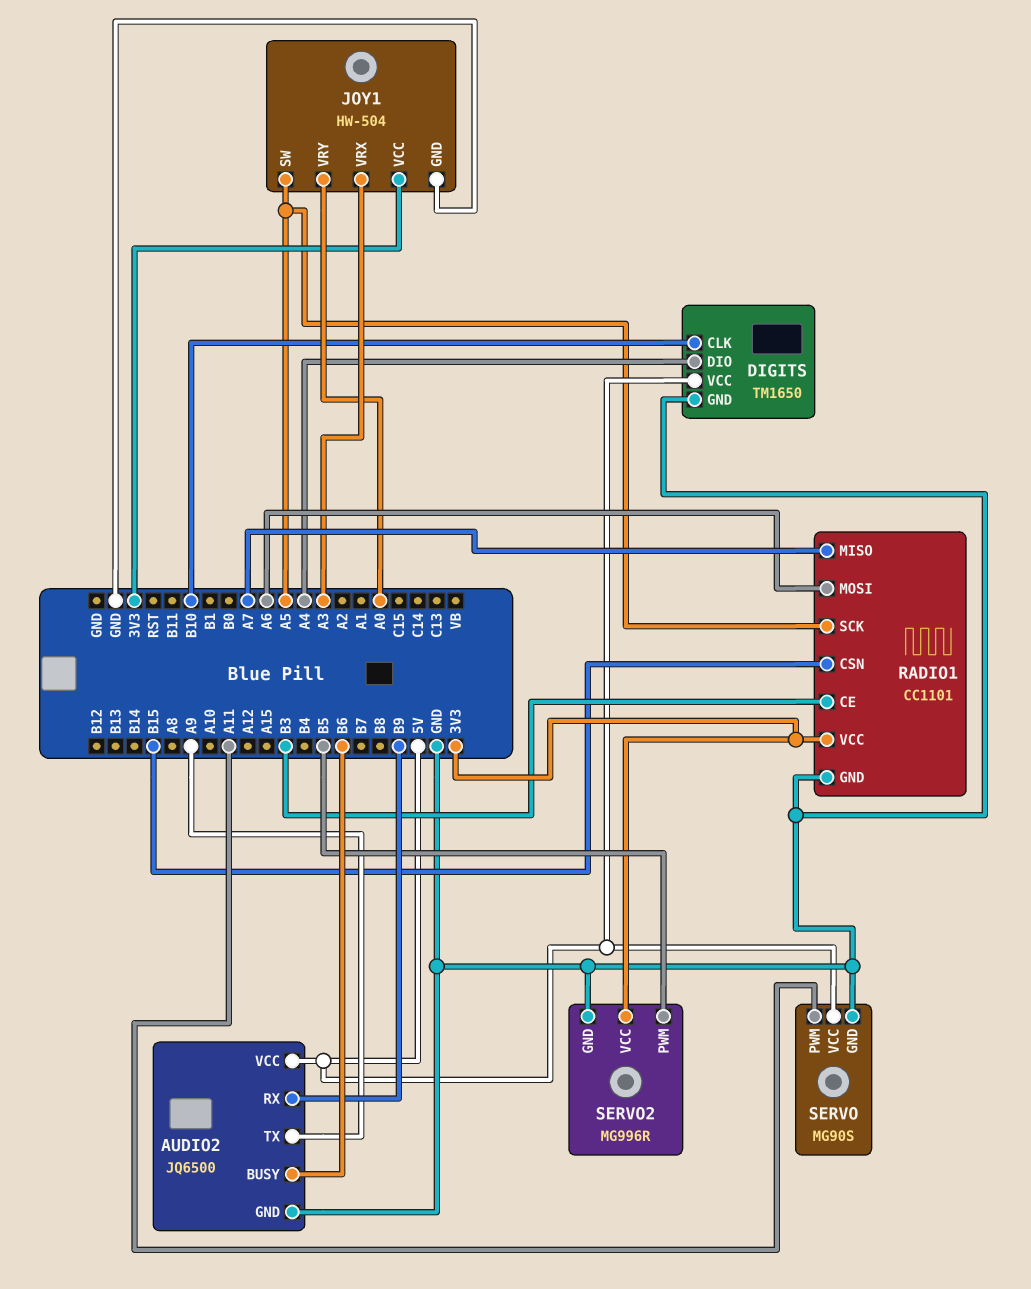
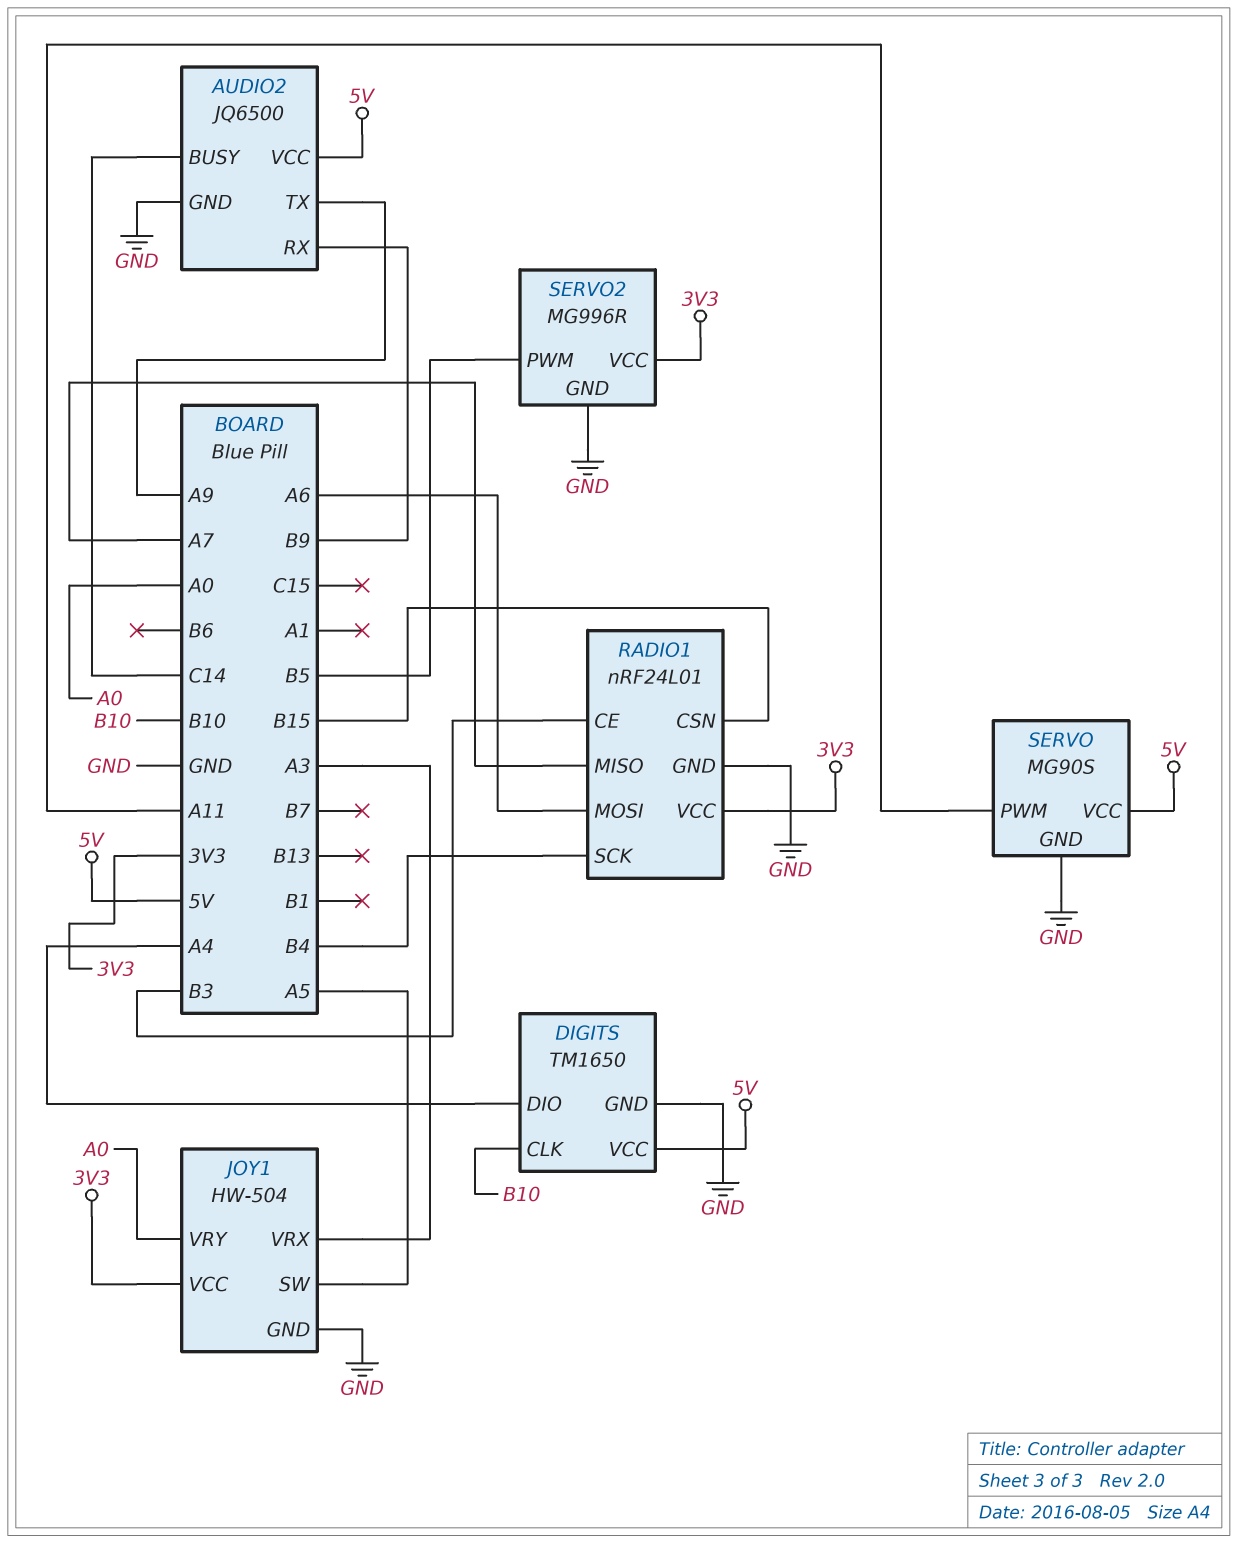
AUDIO2 pin BUSY: B6 -> C14
RADIO1: CC1101 -> nRF24L01
RADIO1 pin SCK: A5 -> B4

